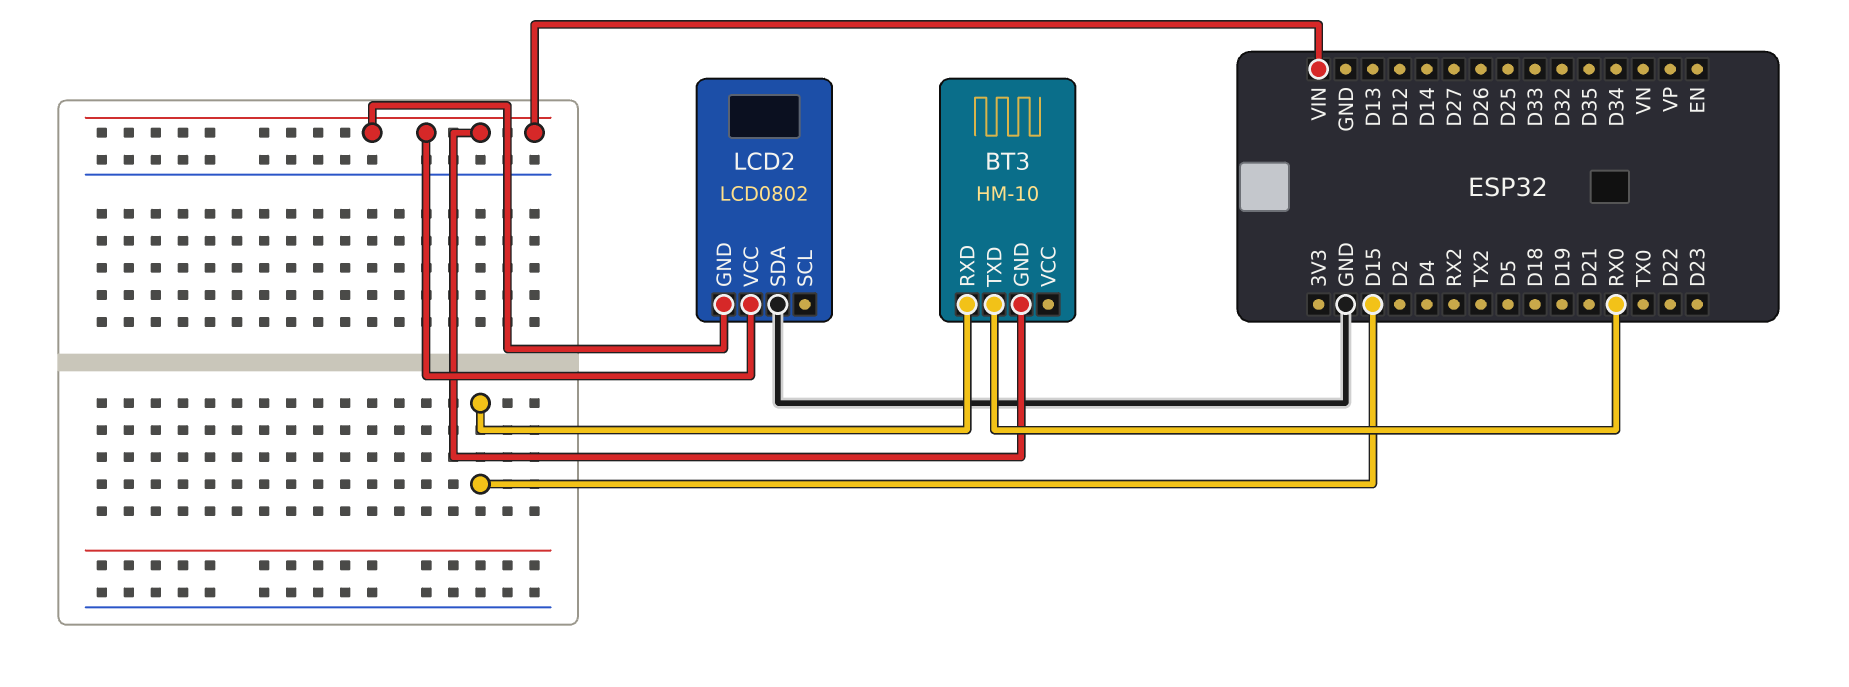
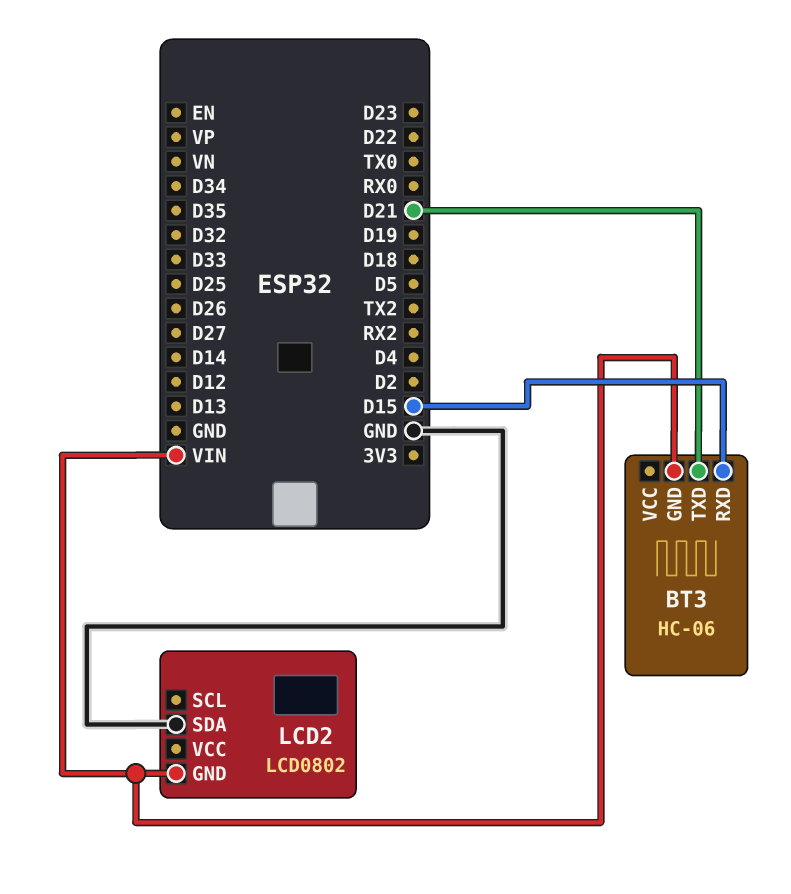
BT3: HM-10 -> HC-06
BT3 pin TXD: RX0 -> D21
LCD2 pin VCC: VIN -> none

